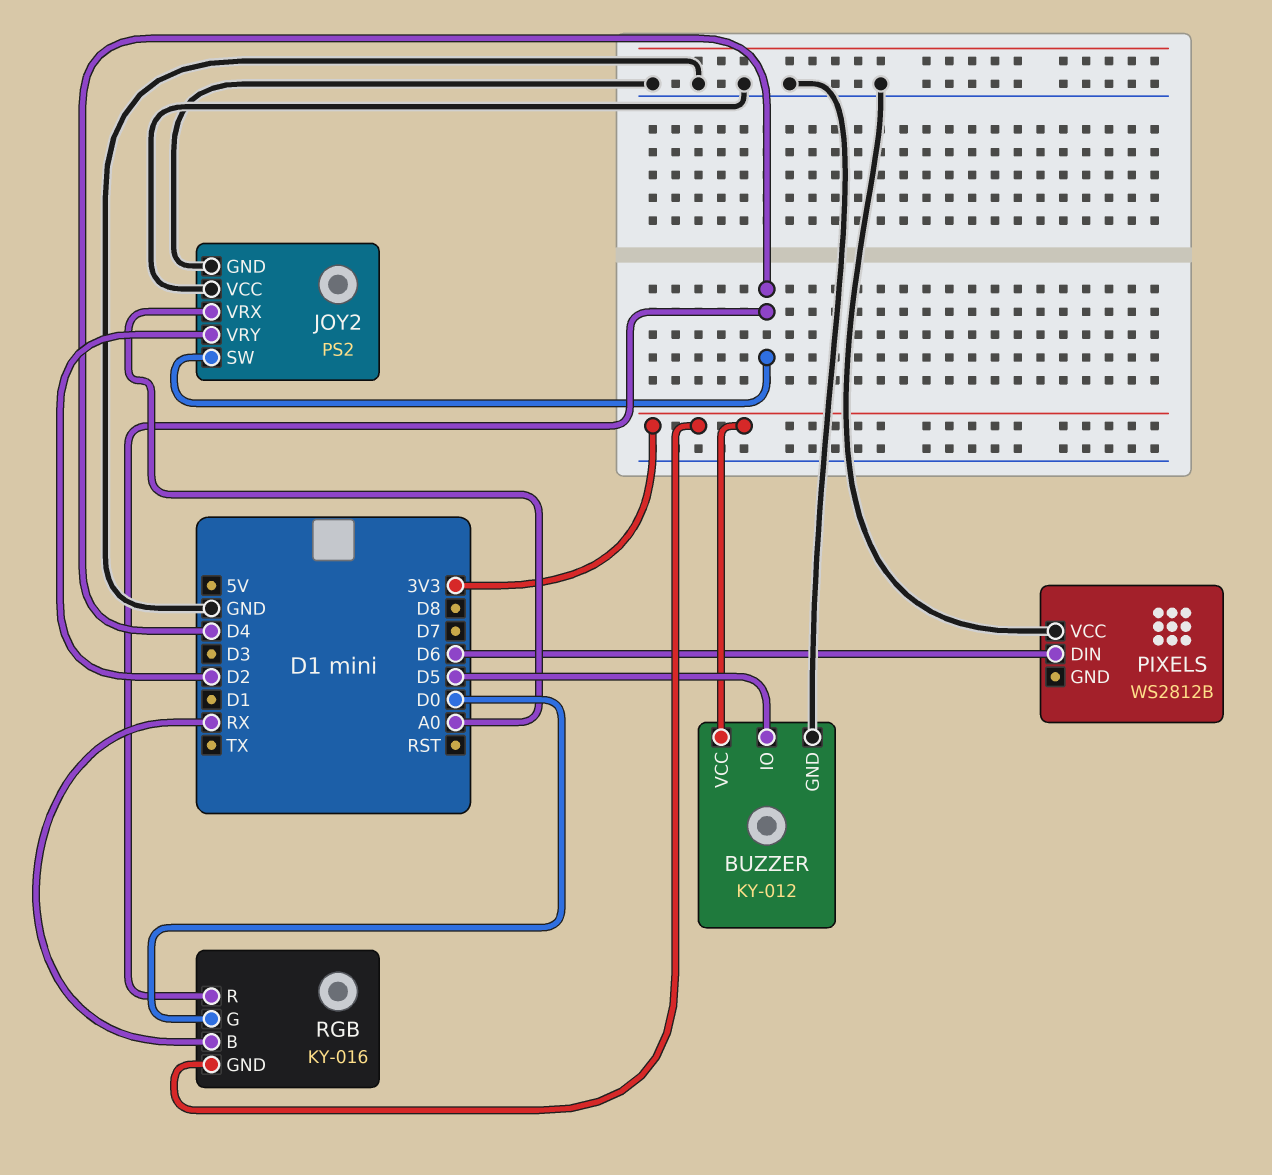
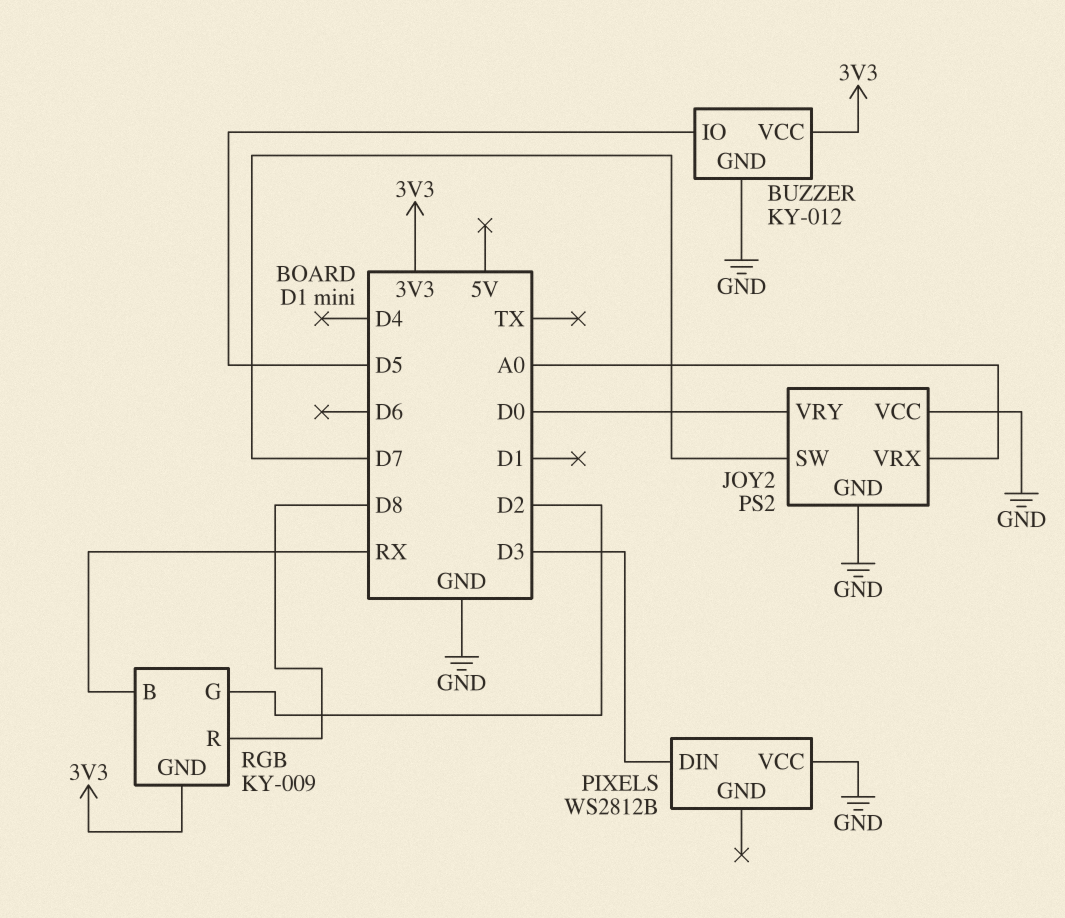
JOY2 pin SW: D4 -> D7
JOY2 pin VRY: D2 -> D0
PIXELS pin DIN: D6 -> D3
RGB: KY-016 -> KY-009
RGB pin G: D0 -> D2
RGB pin R: D4 -> D8

